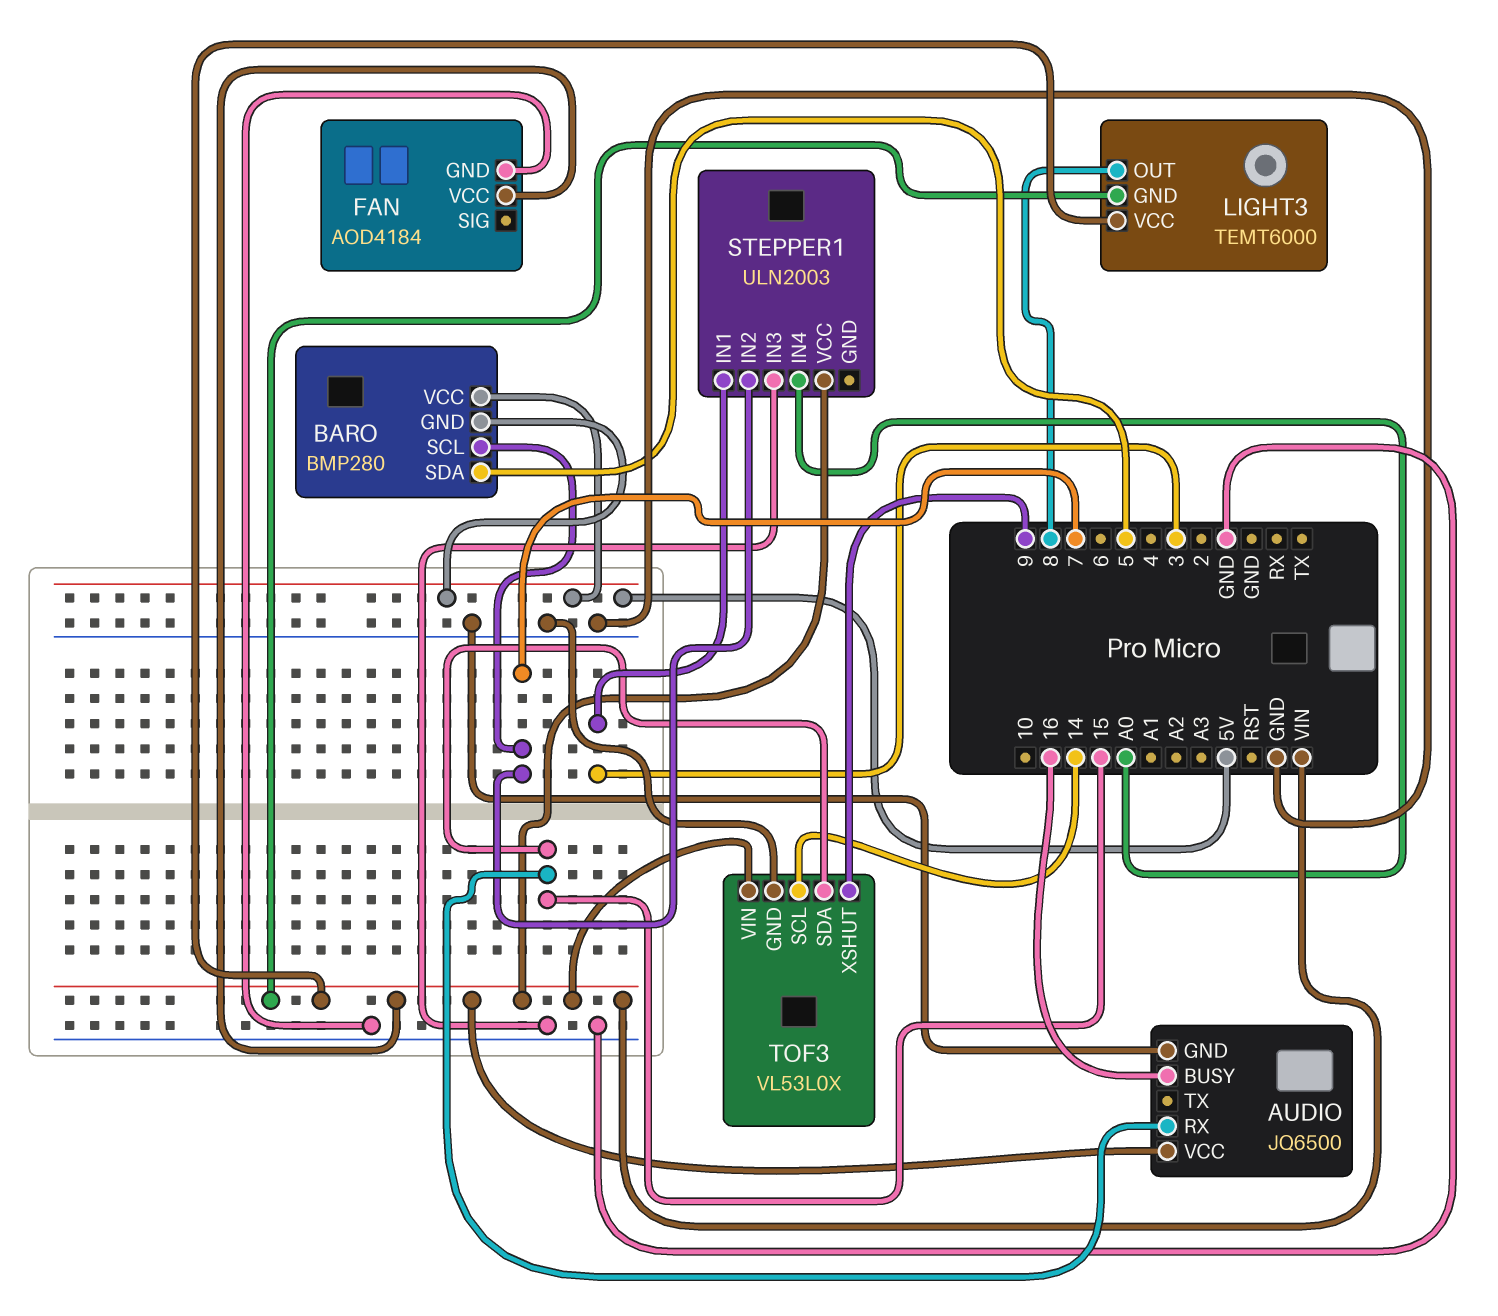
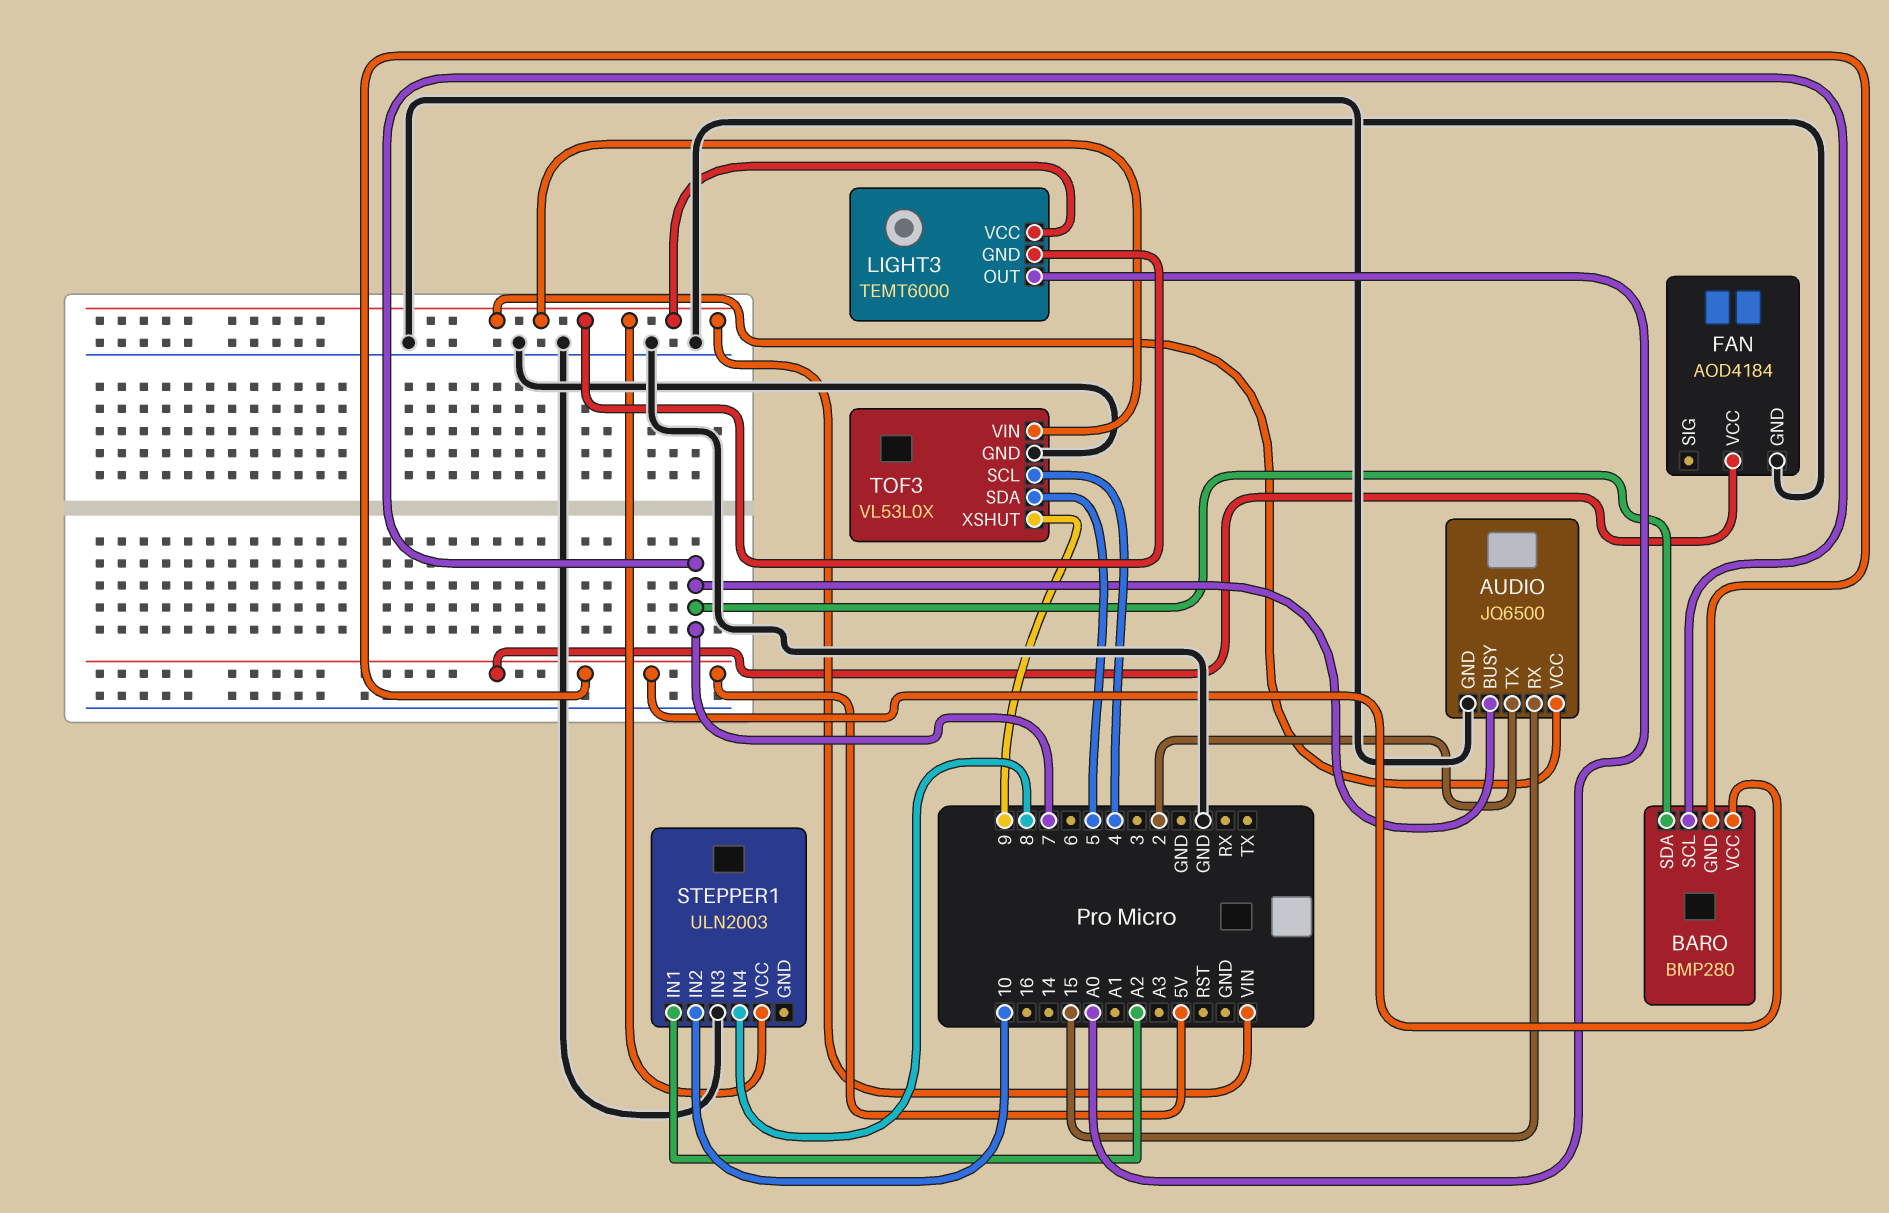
AUDIO pin BUSY: 16 -> 7
AUDIO pin TX: none -> 2
BARO pin SDA: 5 -> 7
FAN pin VCC: VIN -> 5V
LIGHT3 pin OUT: 8 -> A0
STEPPER1 pin IN1: 3 -> A2
STEPPER1 pin IN2: 7 -> 10
STEPPER1 pin IN4: A0 -> 8
TOF3 pin SCL: 14 -> 4
TOF3 pin SDA: 15 -> 5

